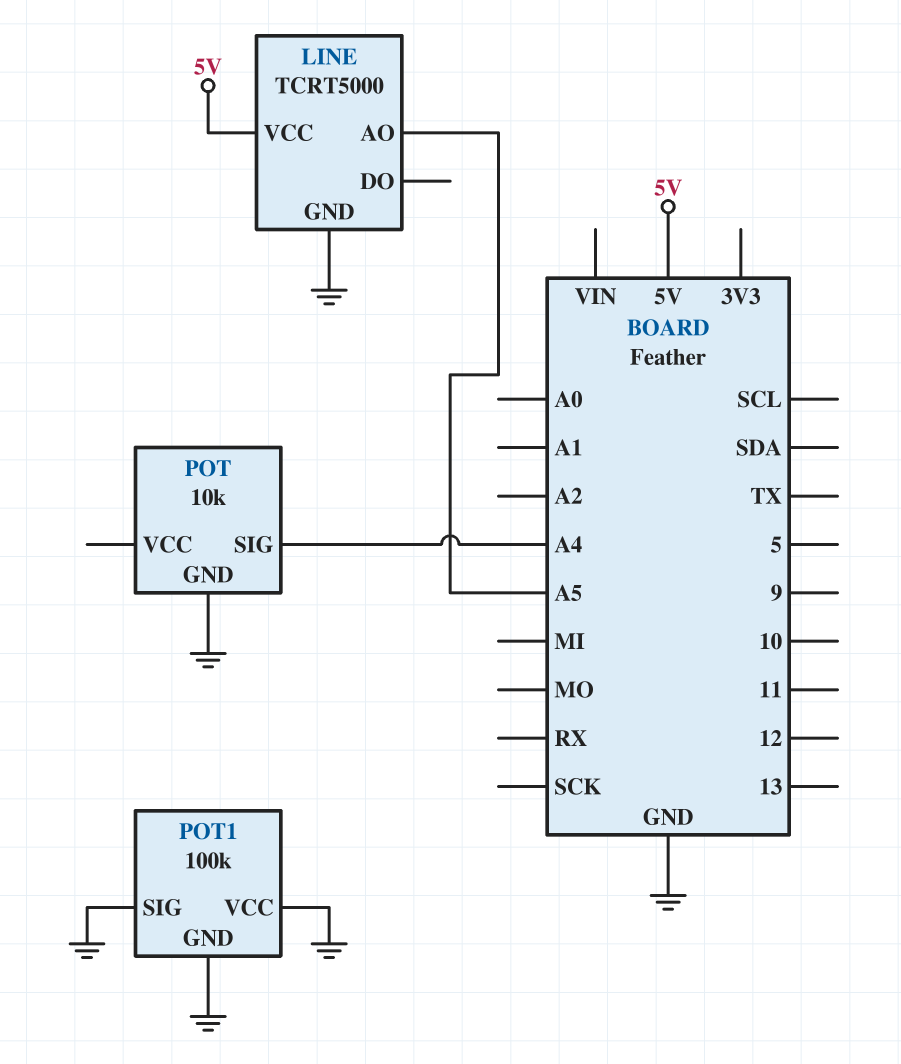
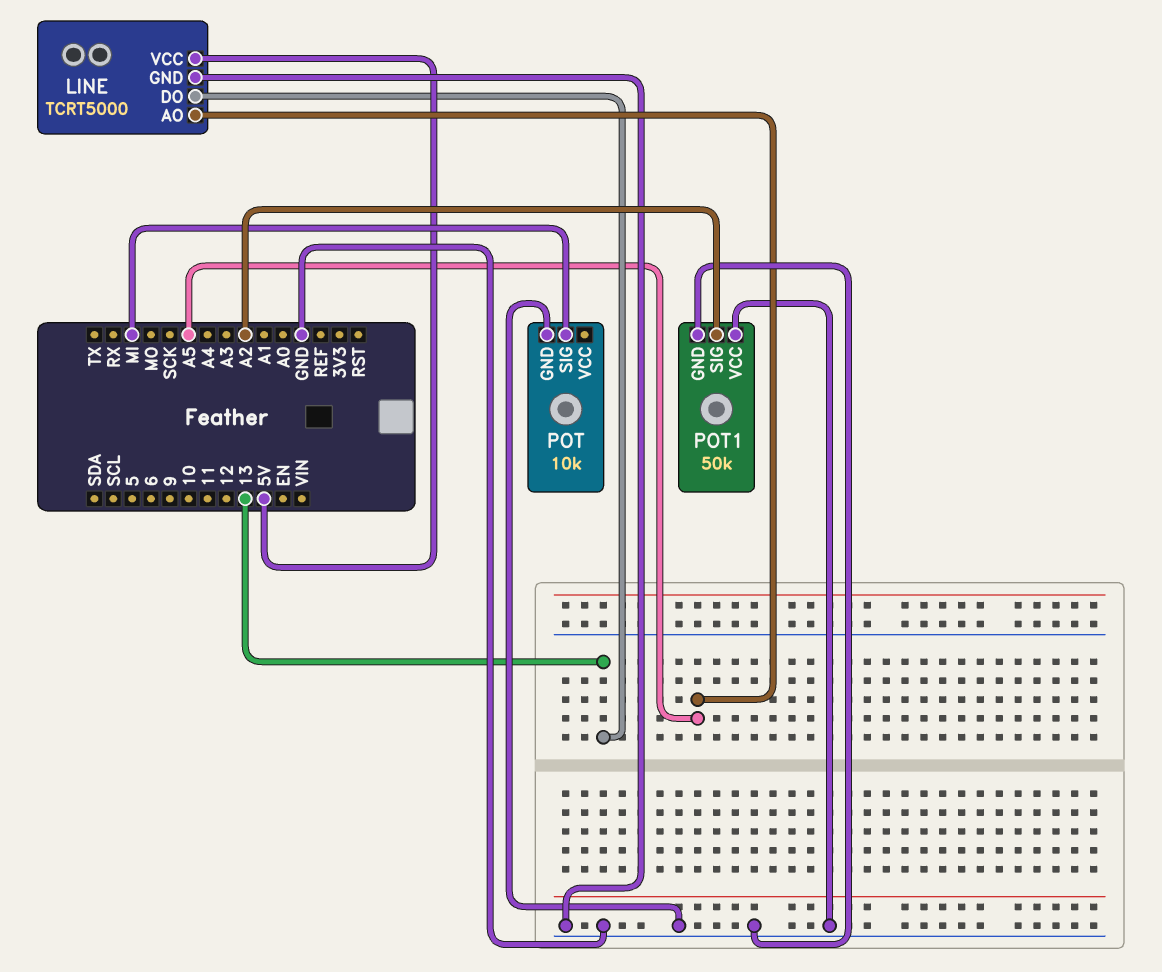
LINE pin DO: none -> 13
POT pin SIG: A4 -> MI
POT1: 100k -> 50k
POT1 pin SIG: GND -> A2

